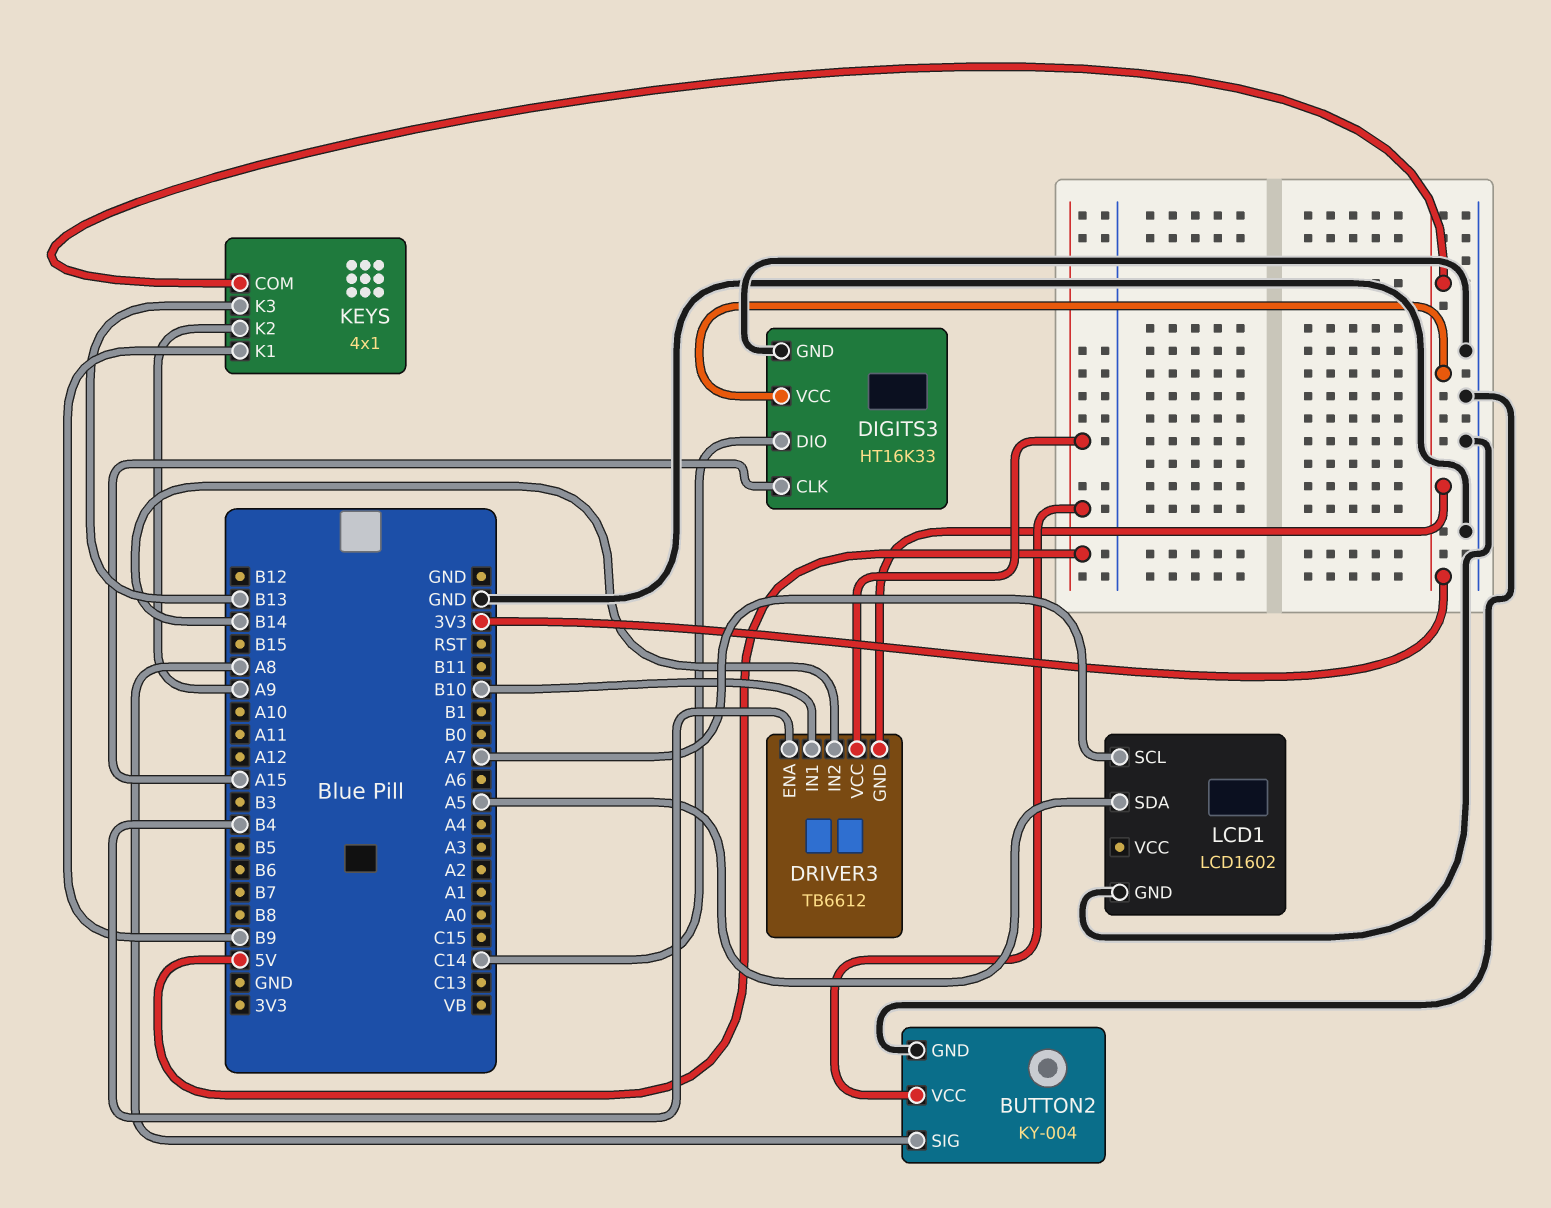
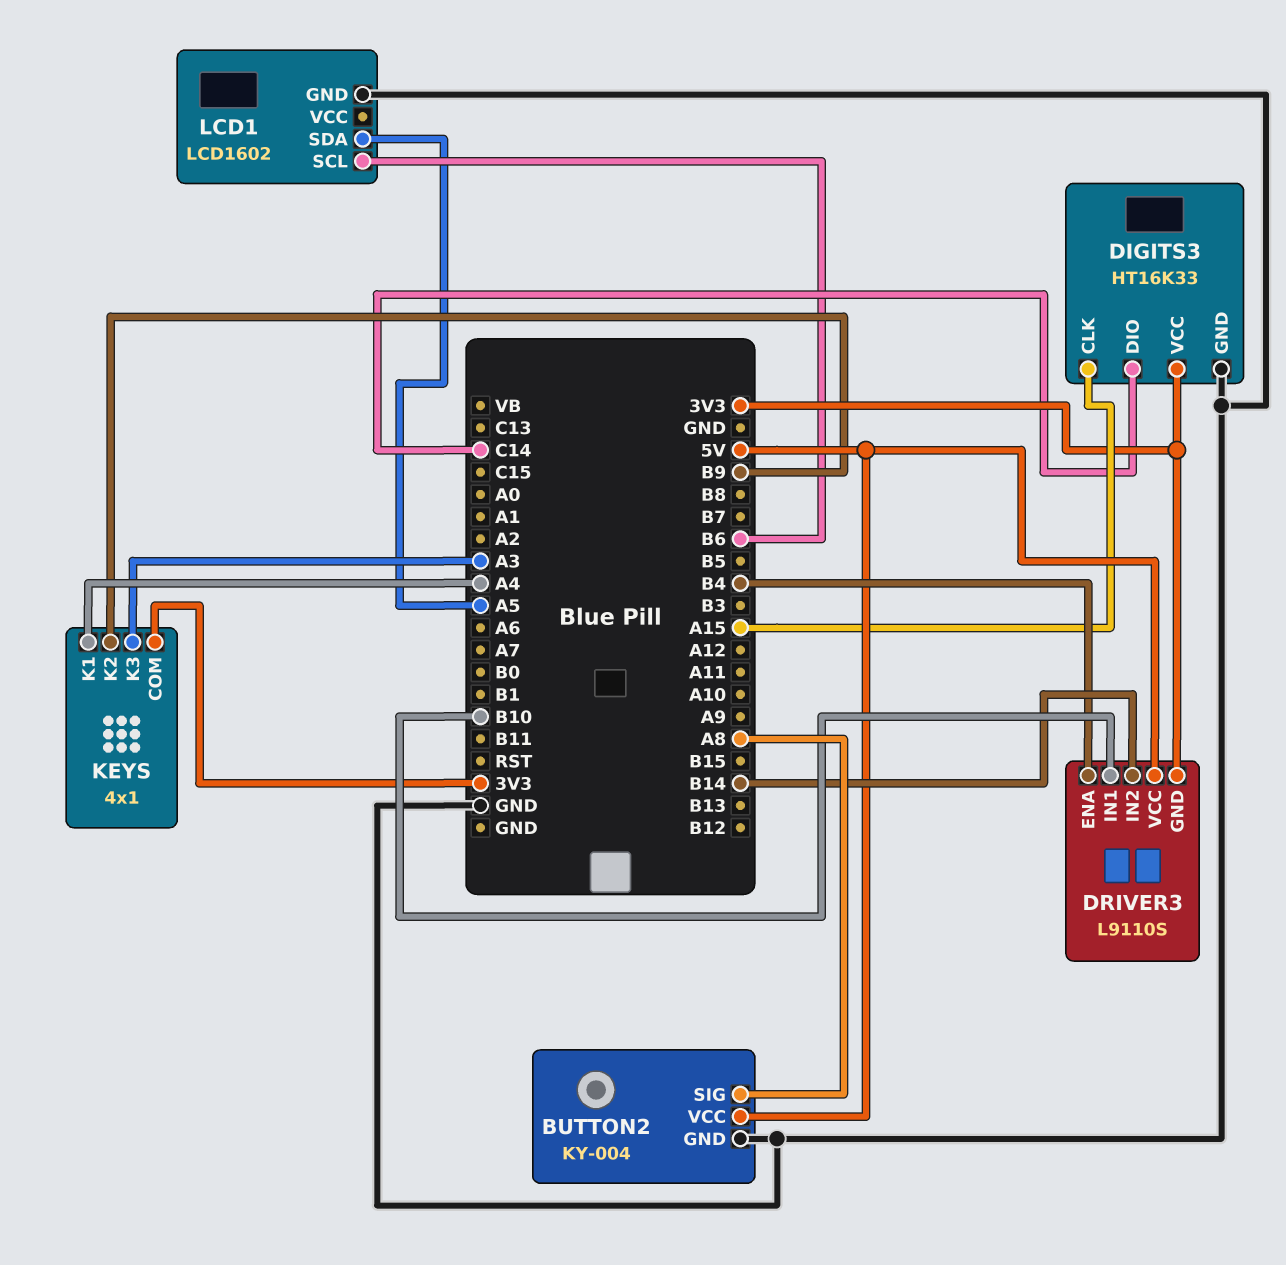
DRIVER3: TB6612 -> L9110S
KEYS pin K1: B9 -> A4
KEYS pin K2: A9 -> B9
KEYS pin K3: B13 -> A3
LCD1 pin SCL: A7 -> B6

